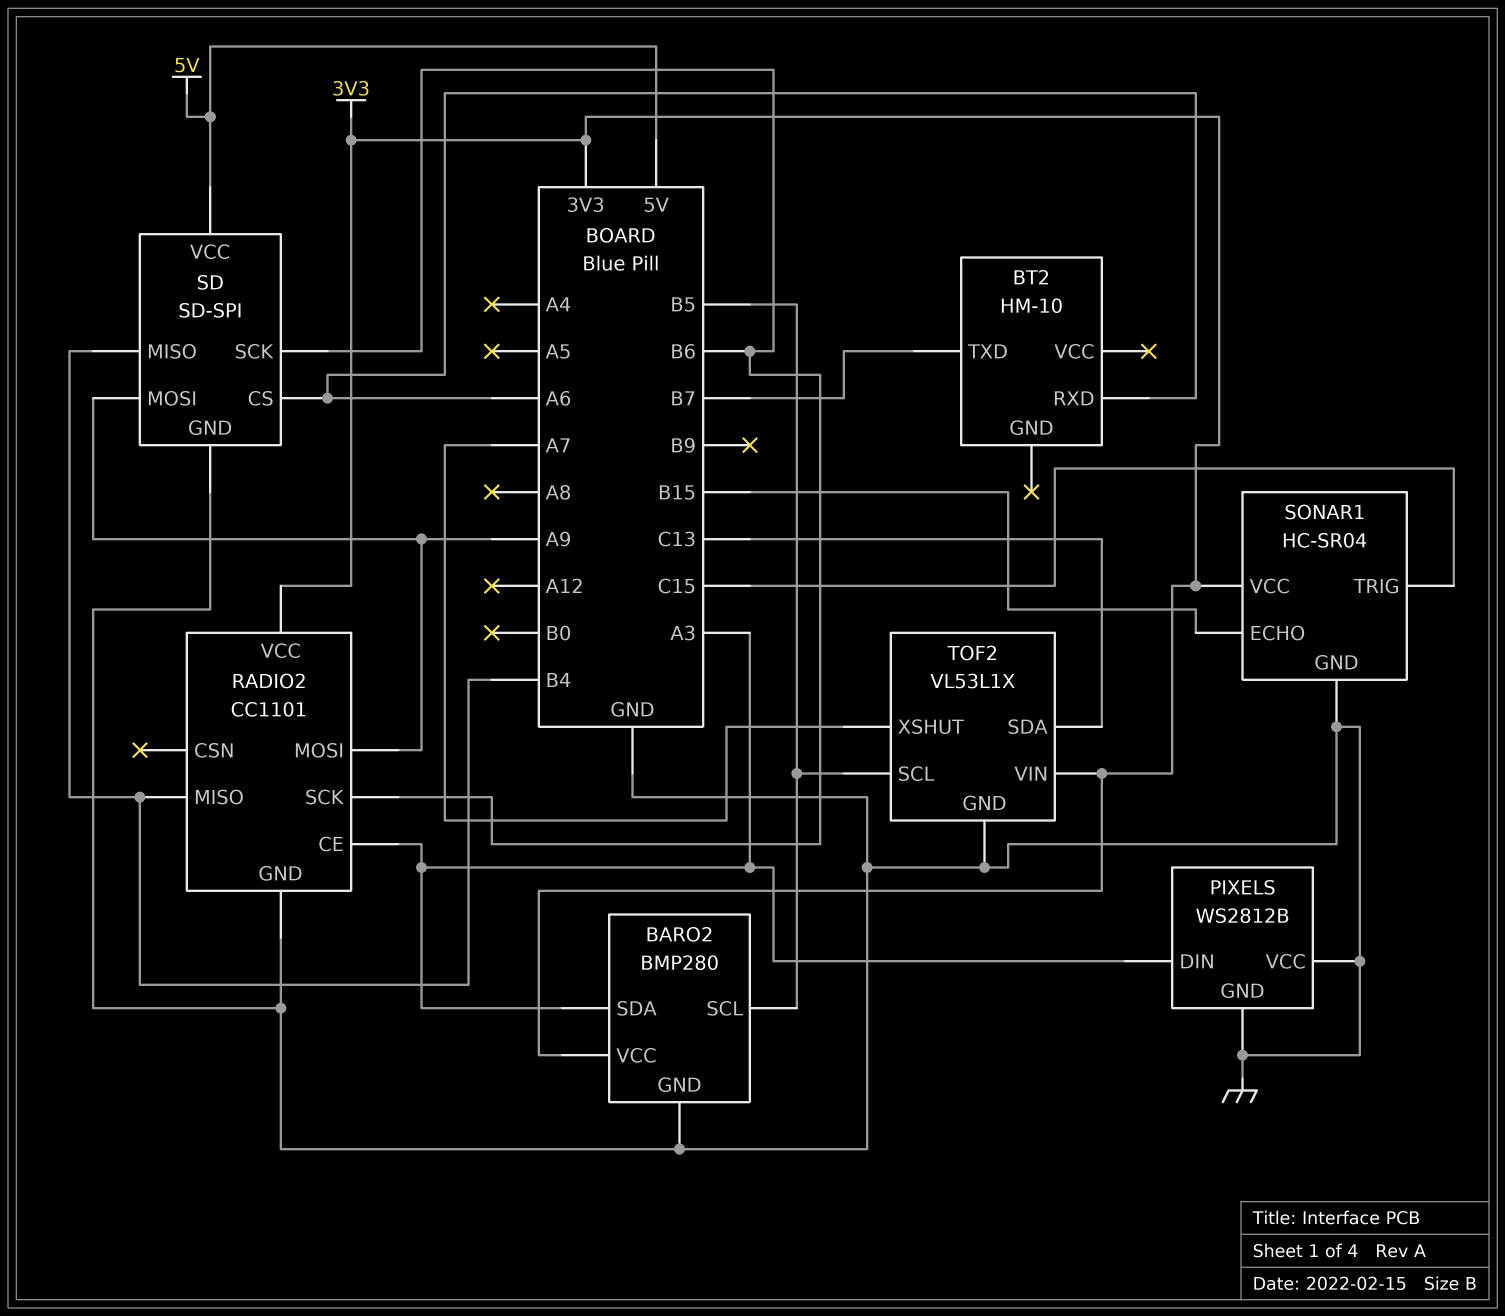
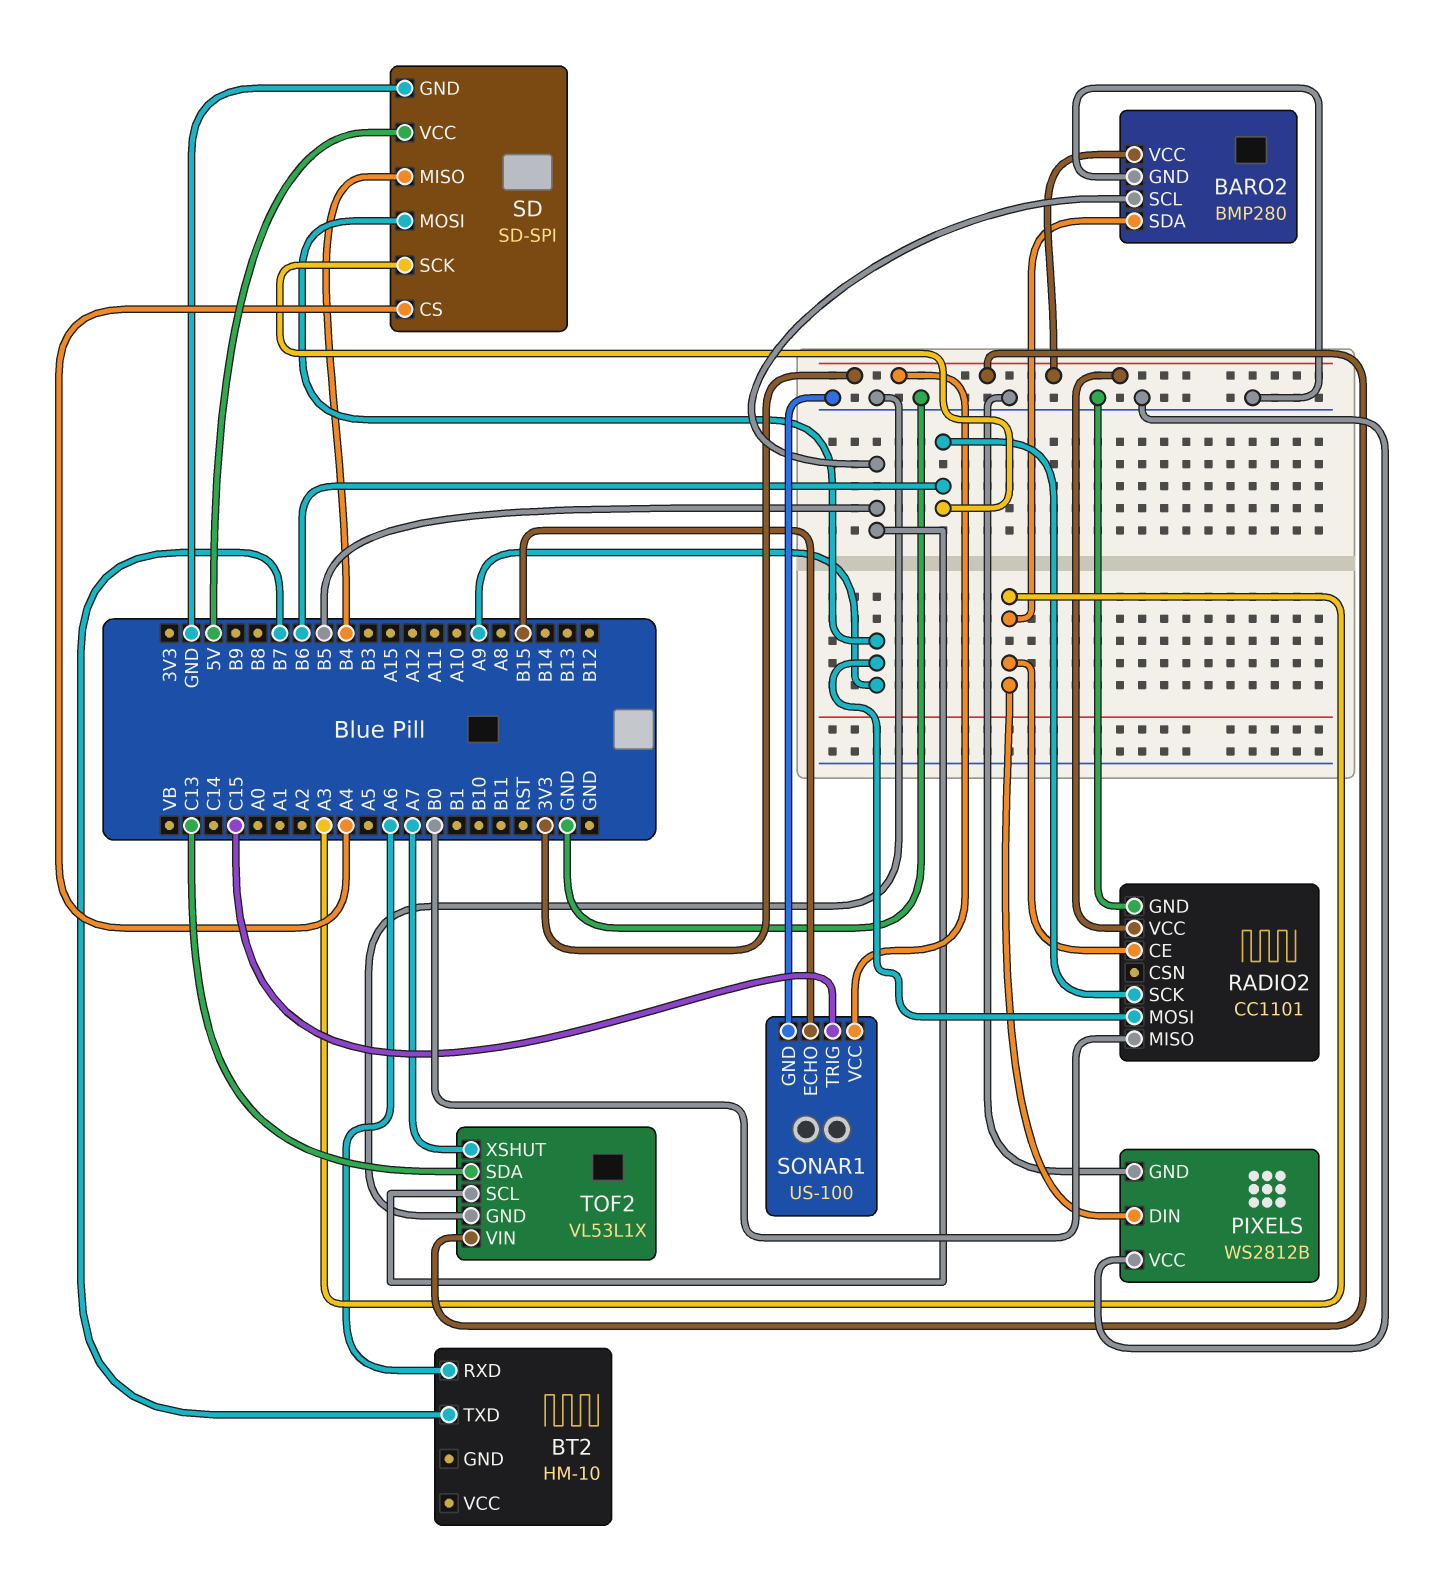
RADIO2 pin MISO: B4 -> B0
SD pin CS: A6 -> A4
SONAR1: HC-SR04 -> US-100

